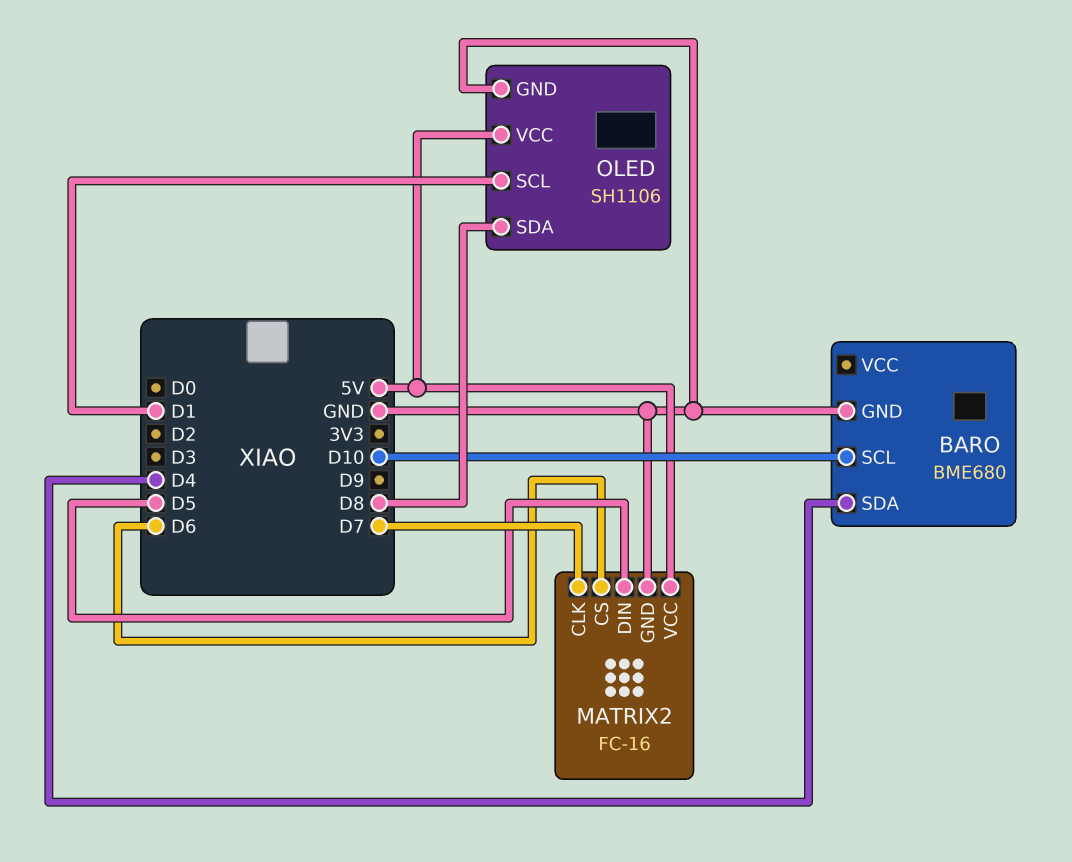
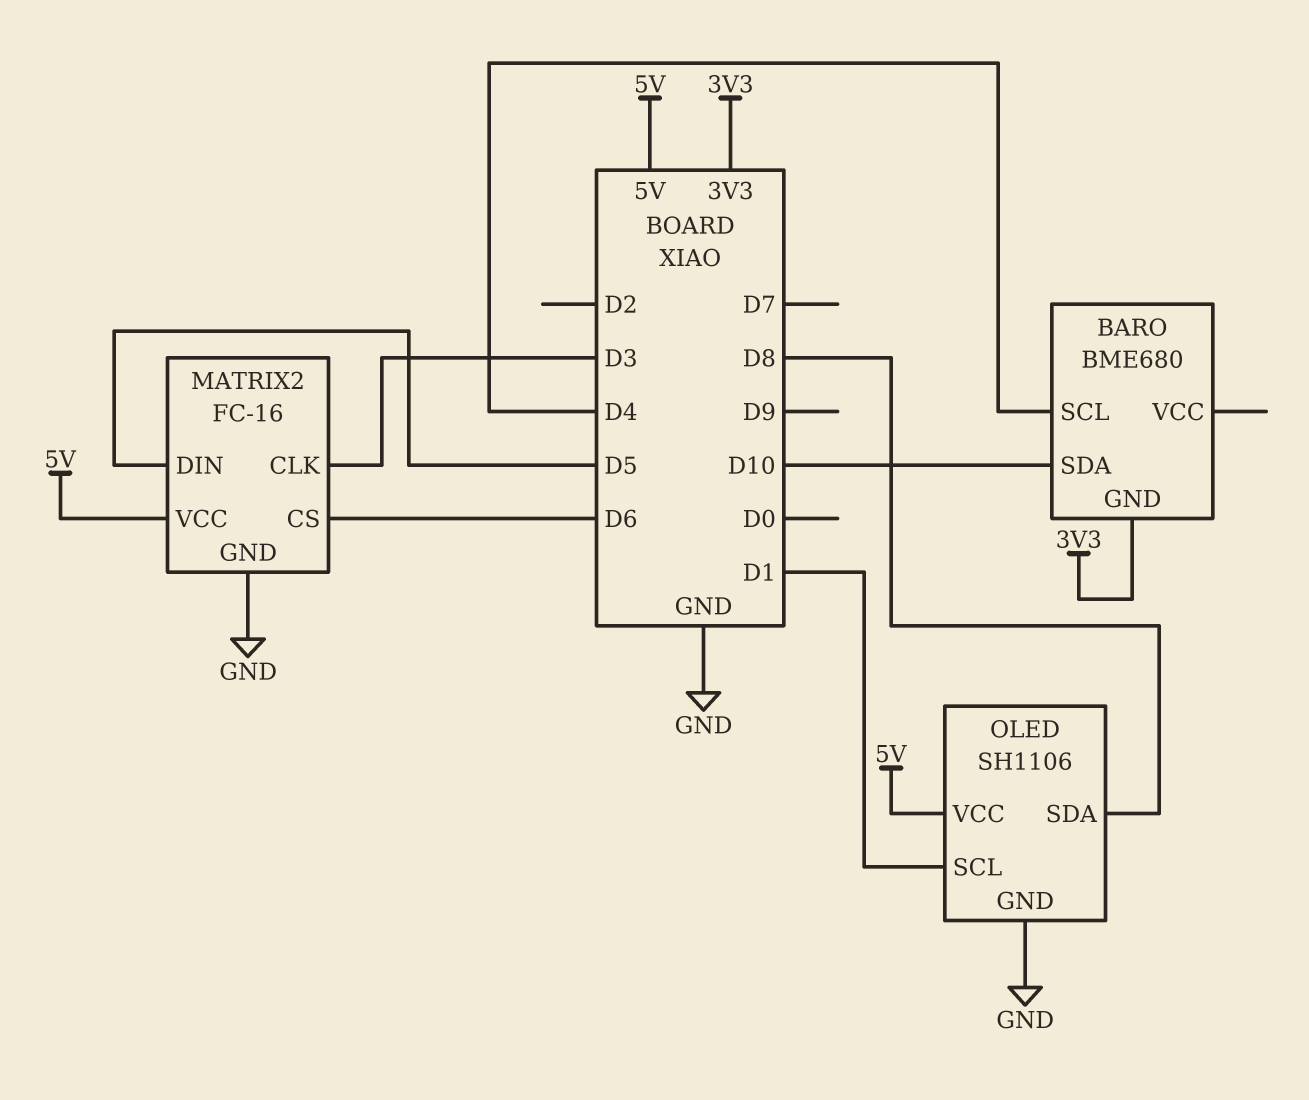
BARO pin GND: GND -> 3V3
BARO pin SCL: D10 -> D4
BARO pin SDA: D4 -> D10
MATRIX2 pin CLK: D7 -> D3

